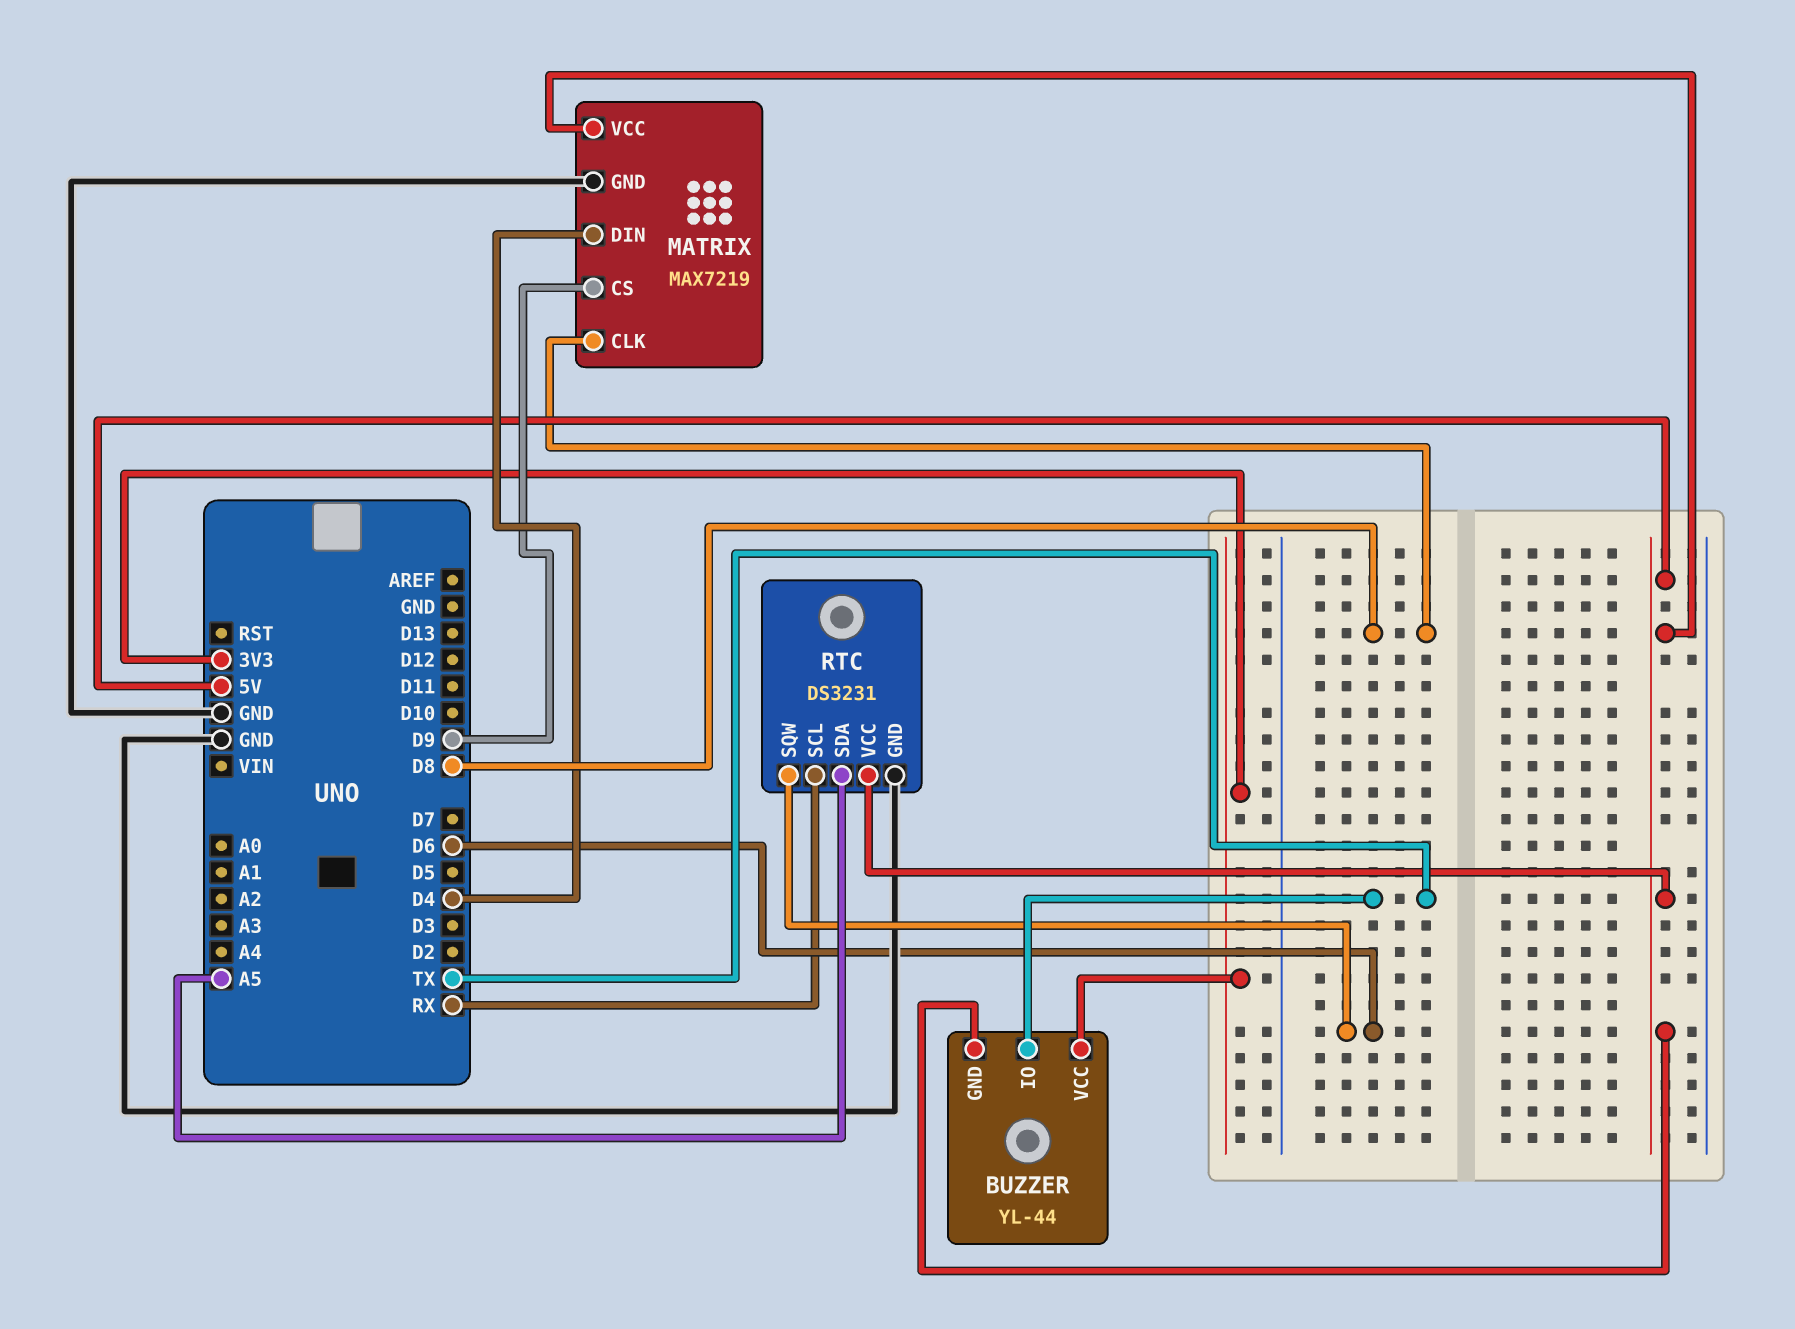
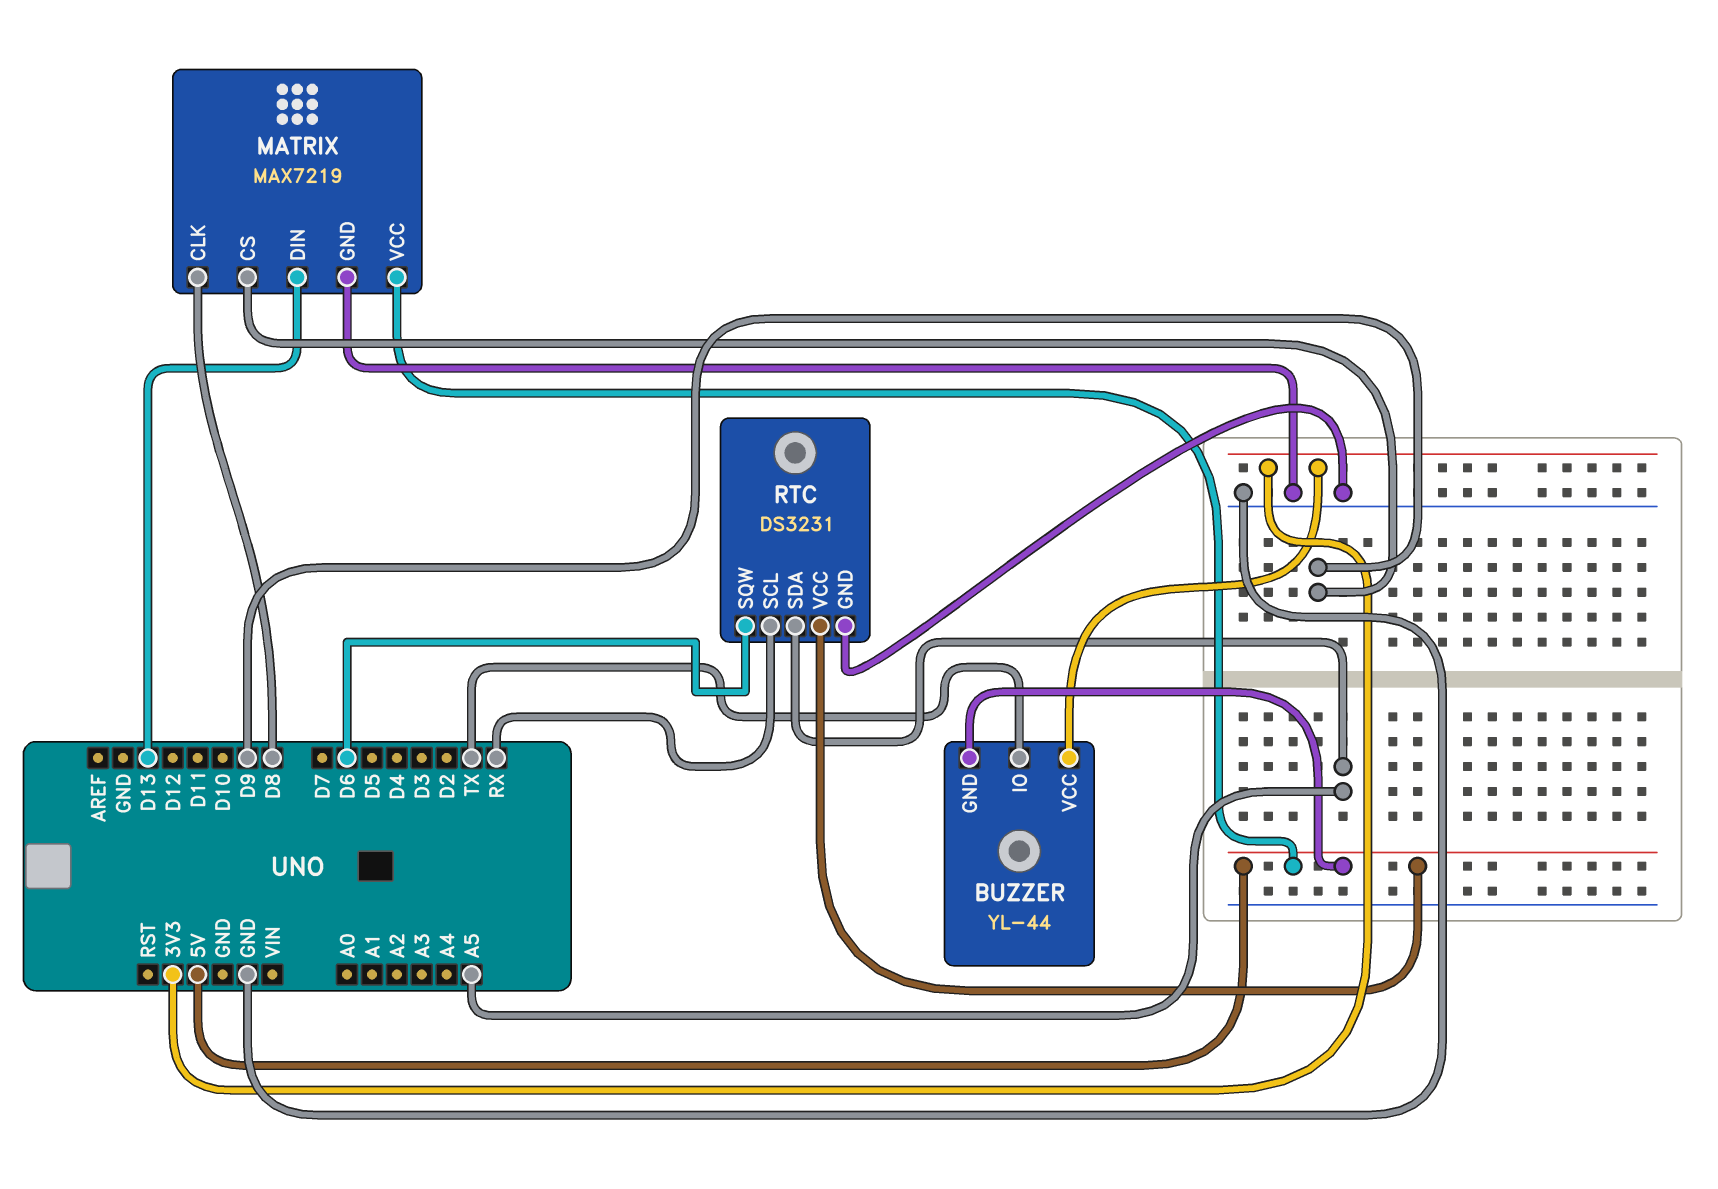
MATRIX pin DIN: D4 -> D13

